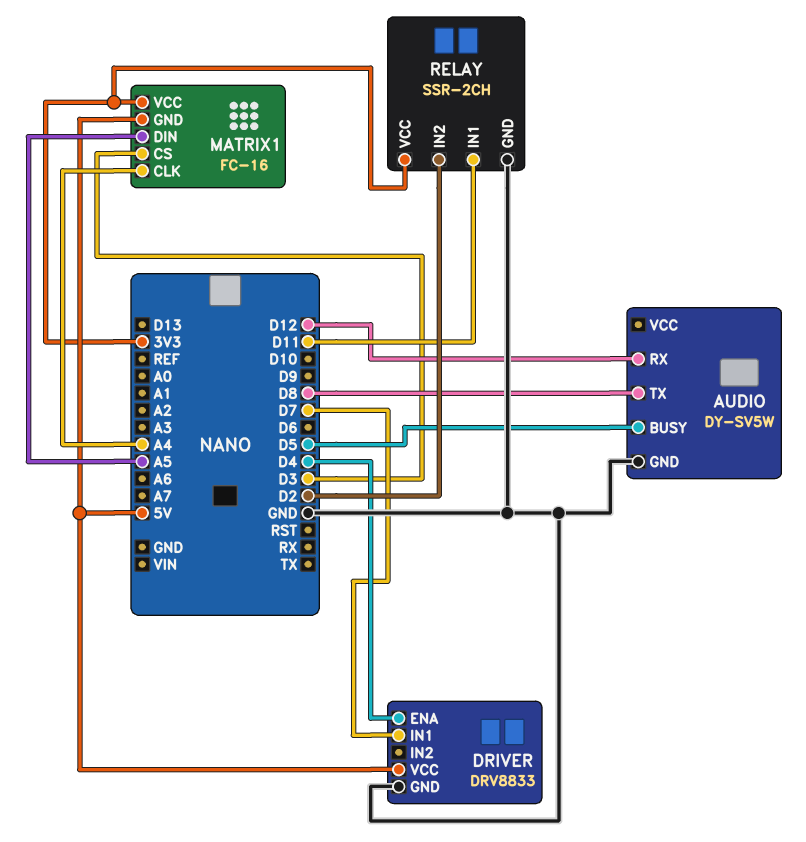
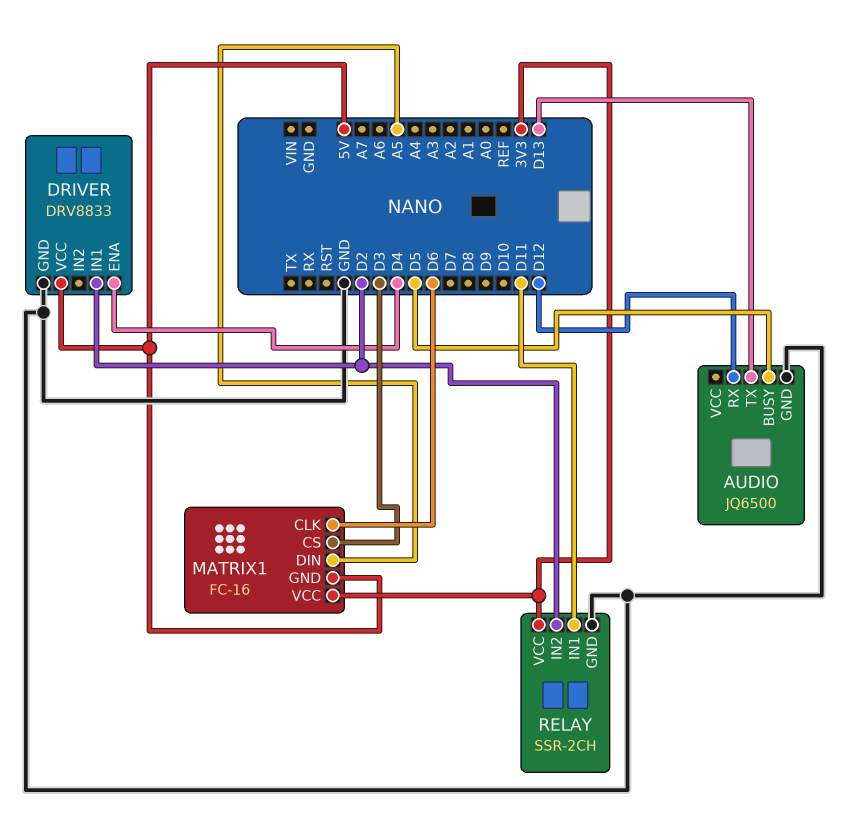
AUDIO: DY-SV5W -> JQ6500
AUDIO pin TX: D8 -> D13
DRIVER pin IN1: D7 -> D2
MATRIX1 pin CLK: A4 -> D6

